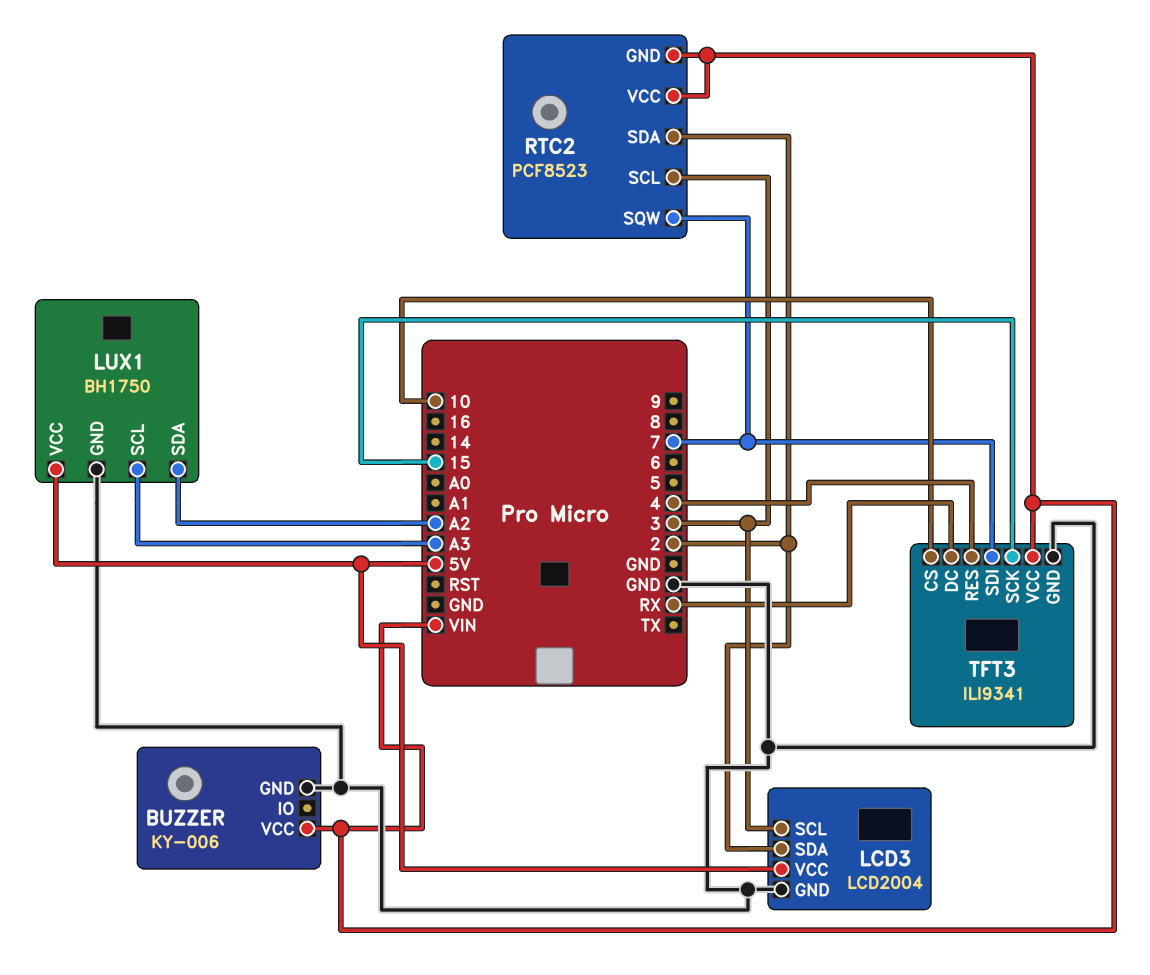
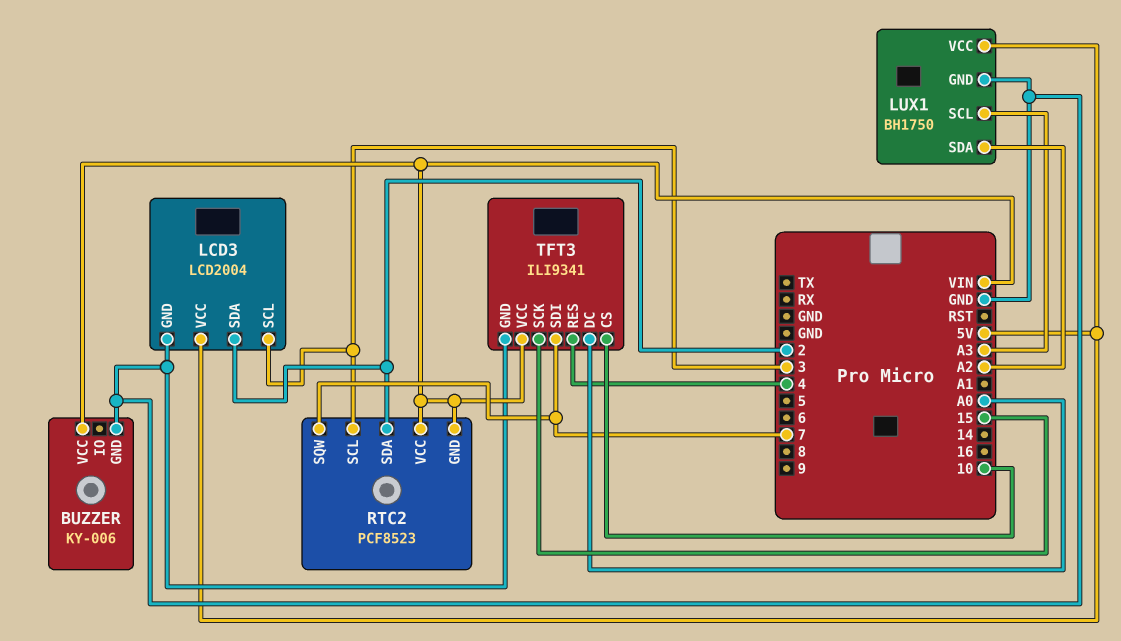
TFT3 pin DC: RX -> A0

